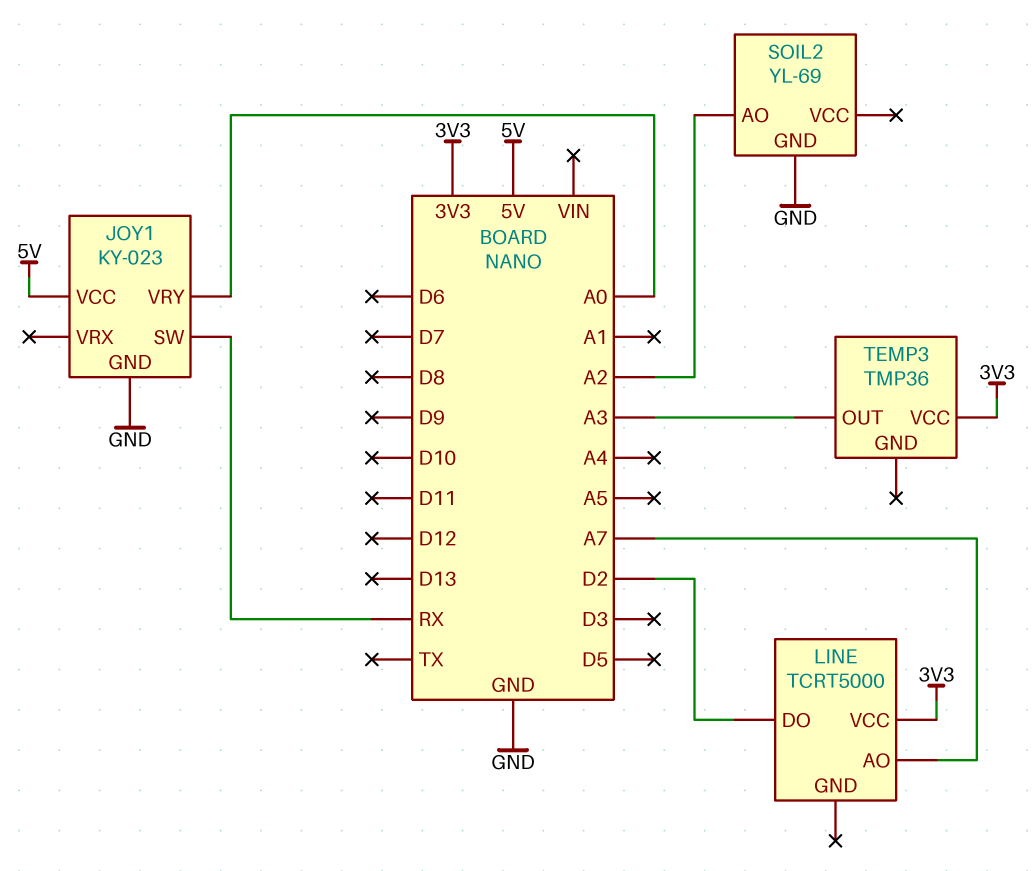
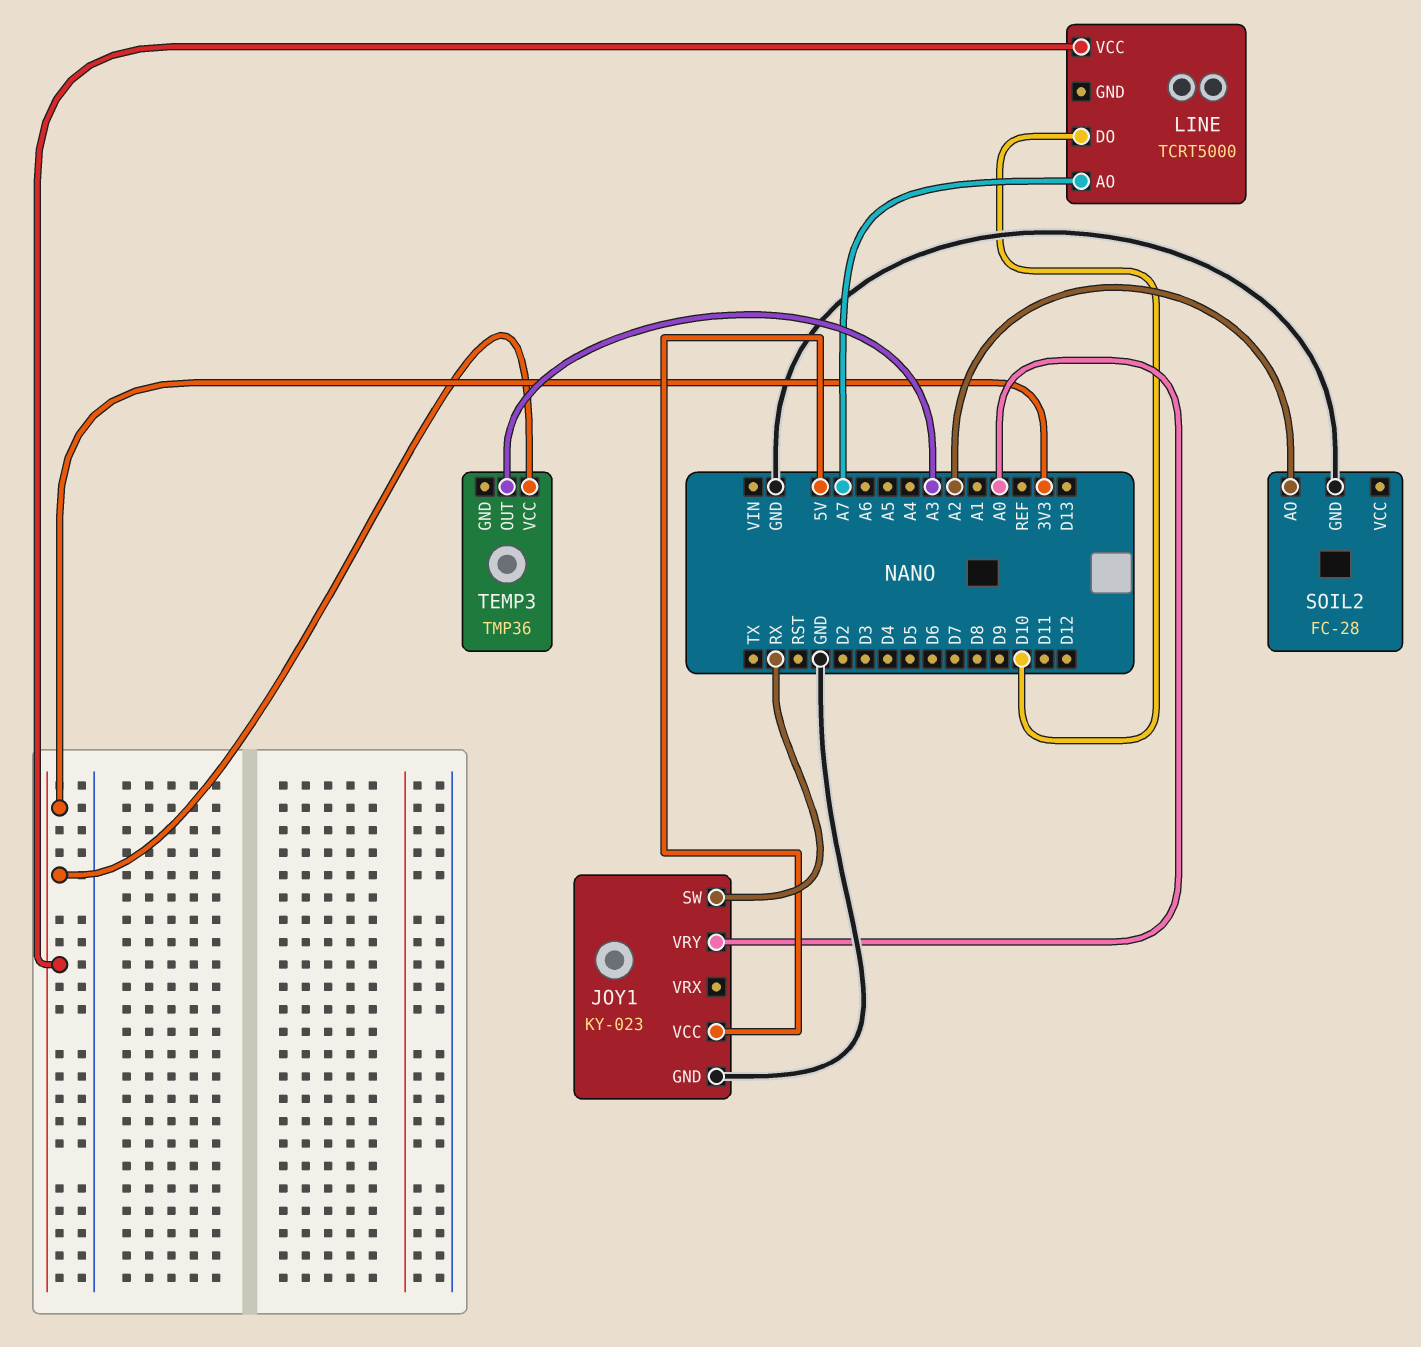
LINE pin DO: D2 -> D10
SOIL2: YL-69 -> FC-28

